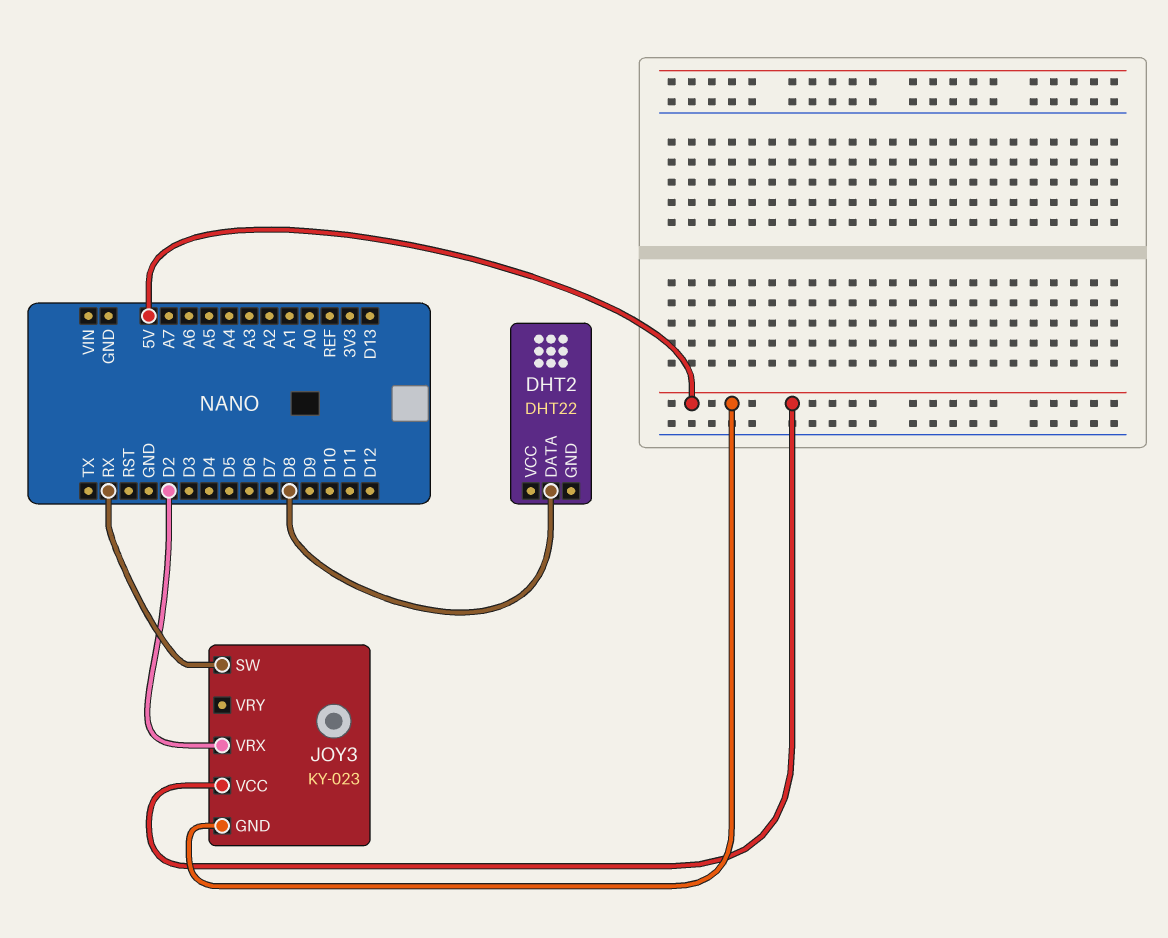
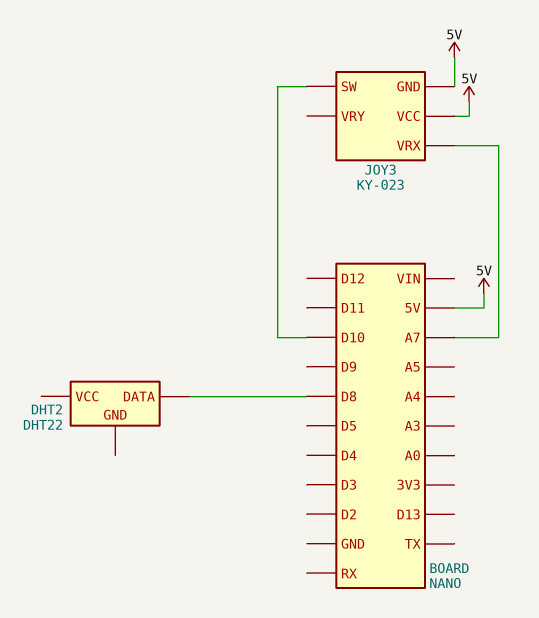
JOY3 pin SW: RX -> D10
JOY3 pin VRX: D2 -> A7

